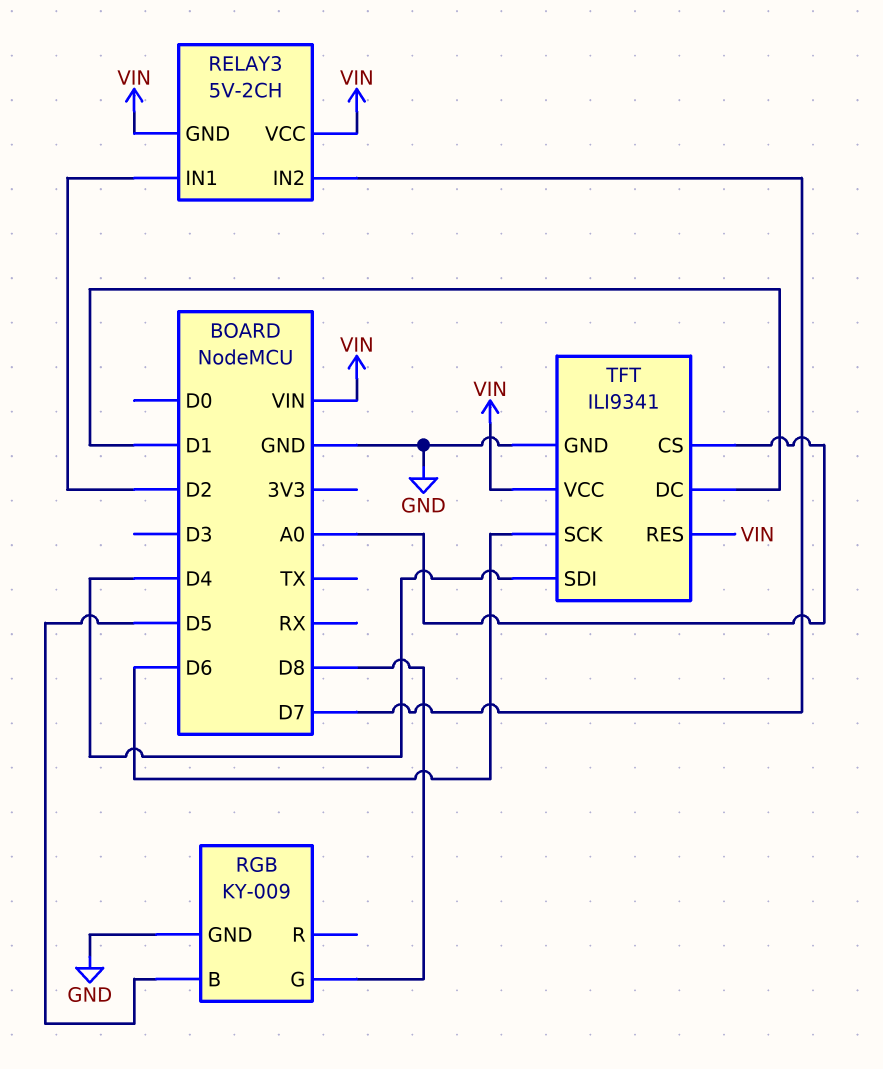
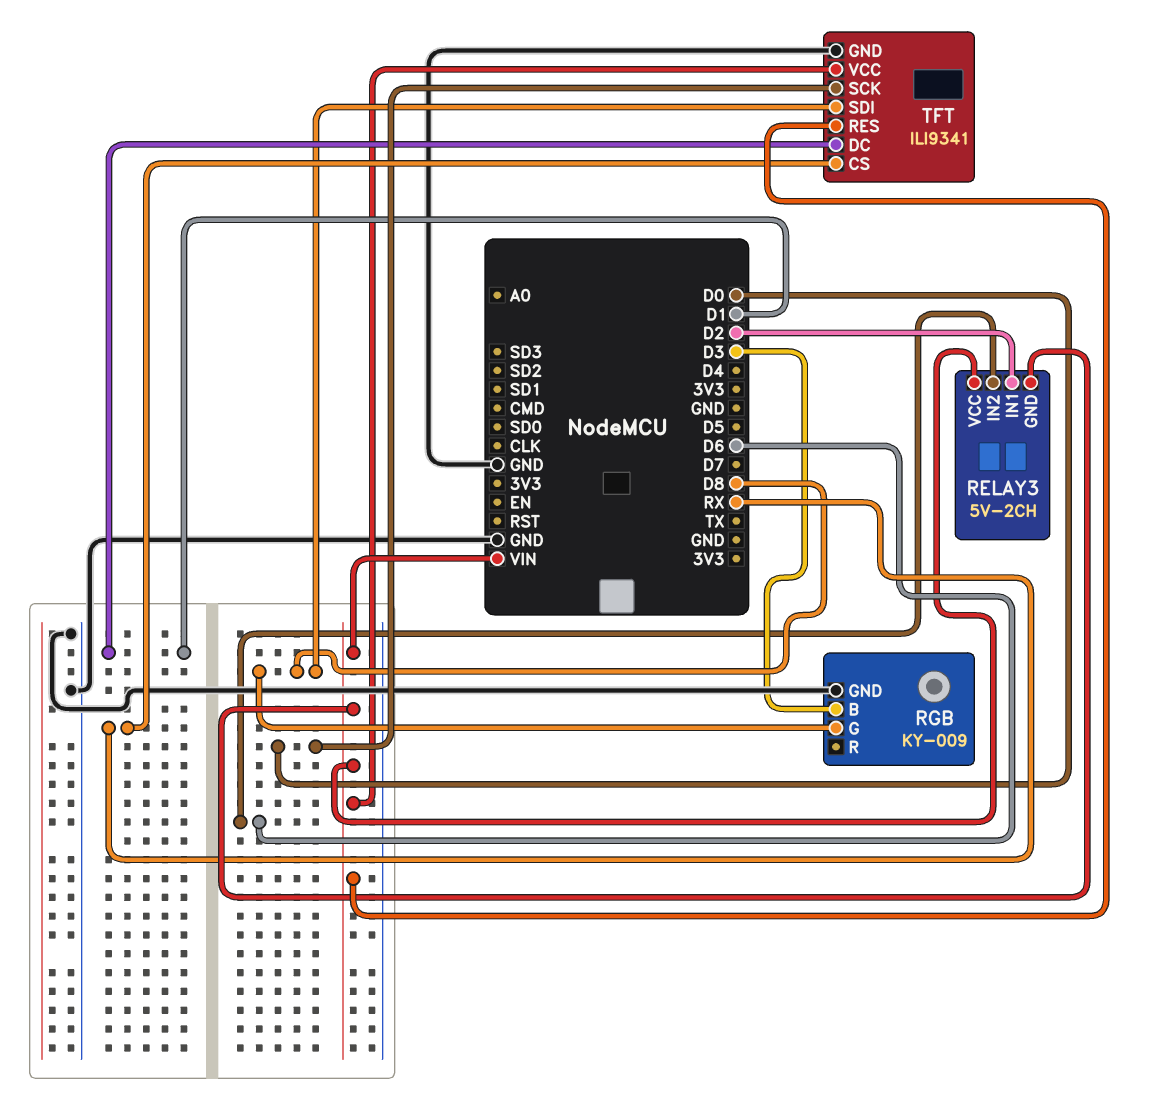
RELAY3 pin IN2: D7 -> D6
RGB pin B: D5 -> D3
TFT pin CS: A0 -> RX
TFT pin SCK: D6 -> D0
TFT pin SDI: D4 -> D8

